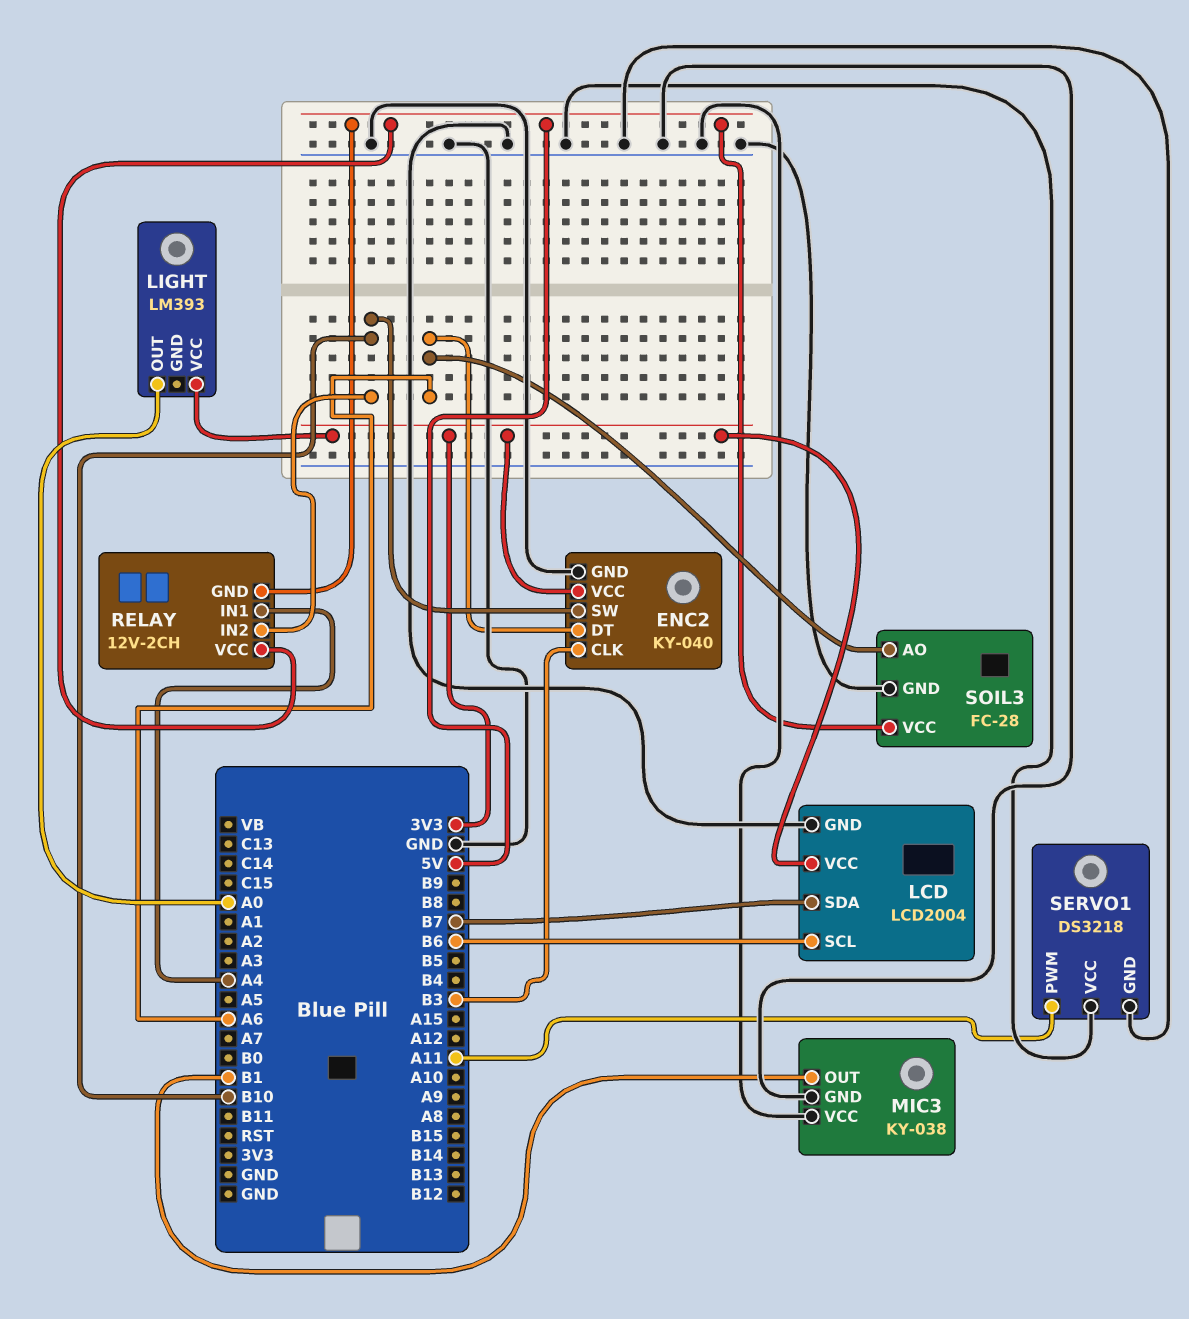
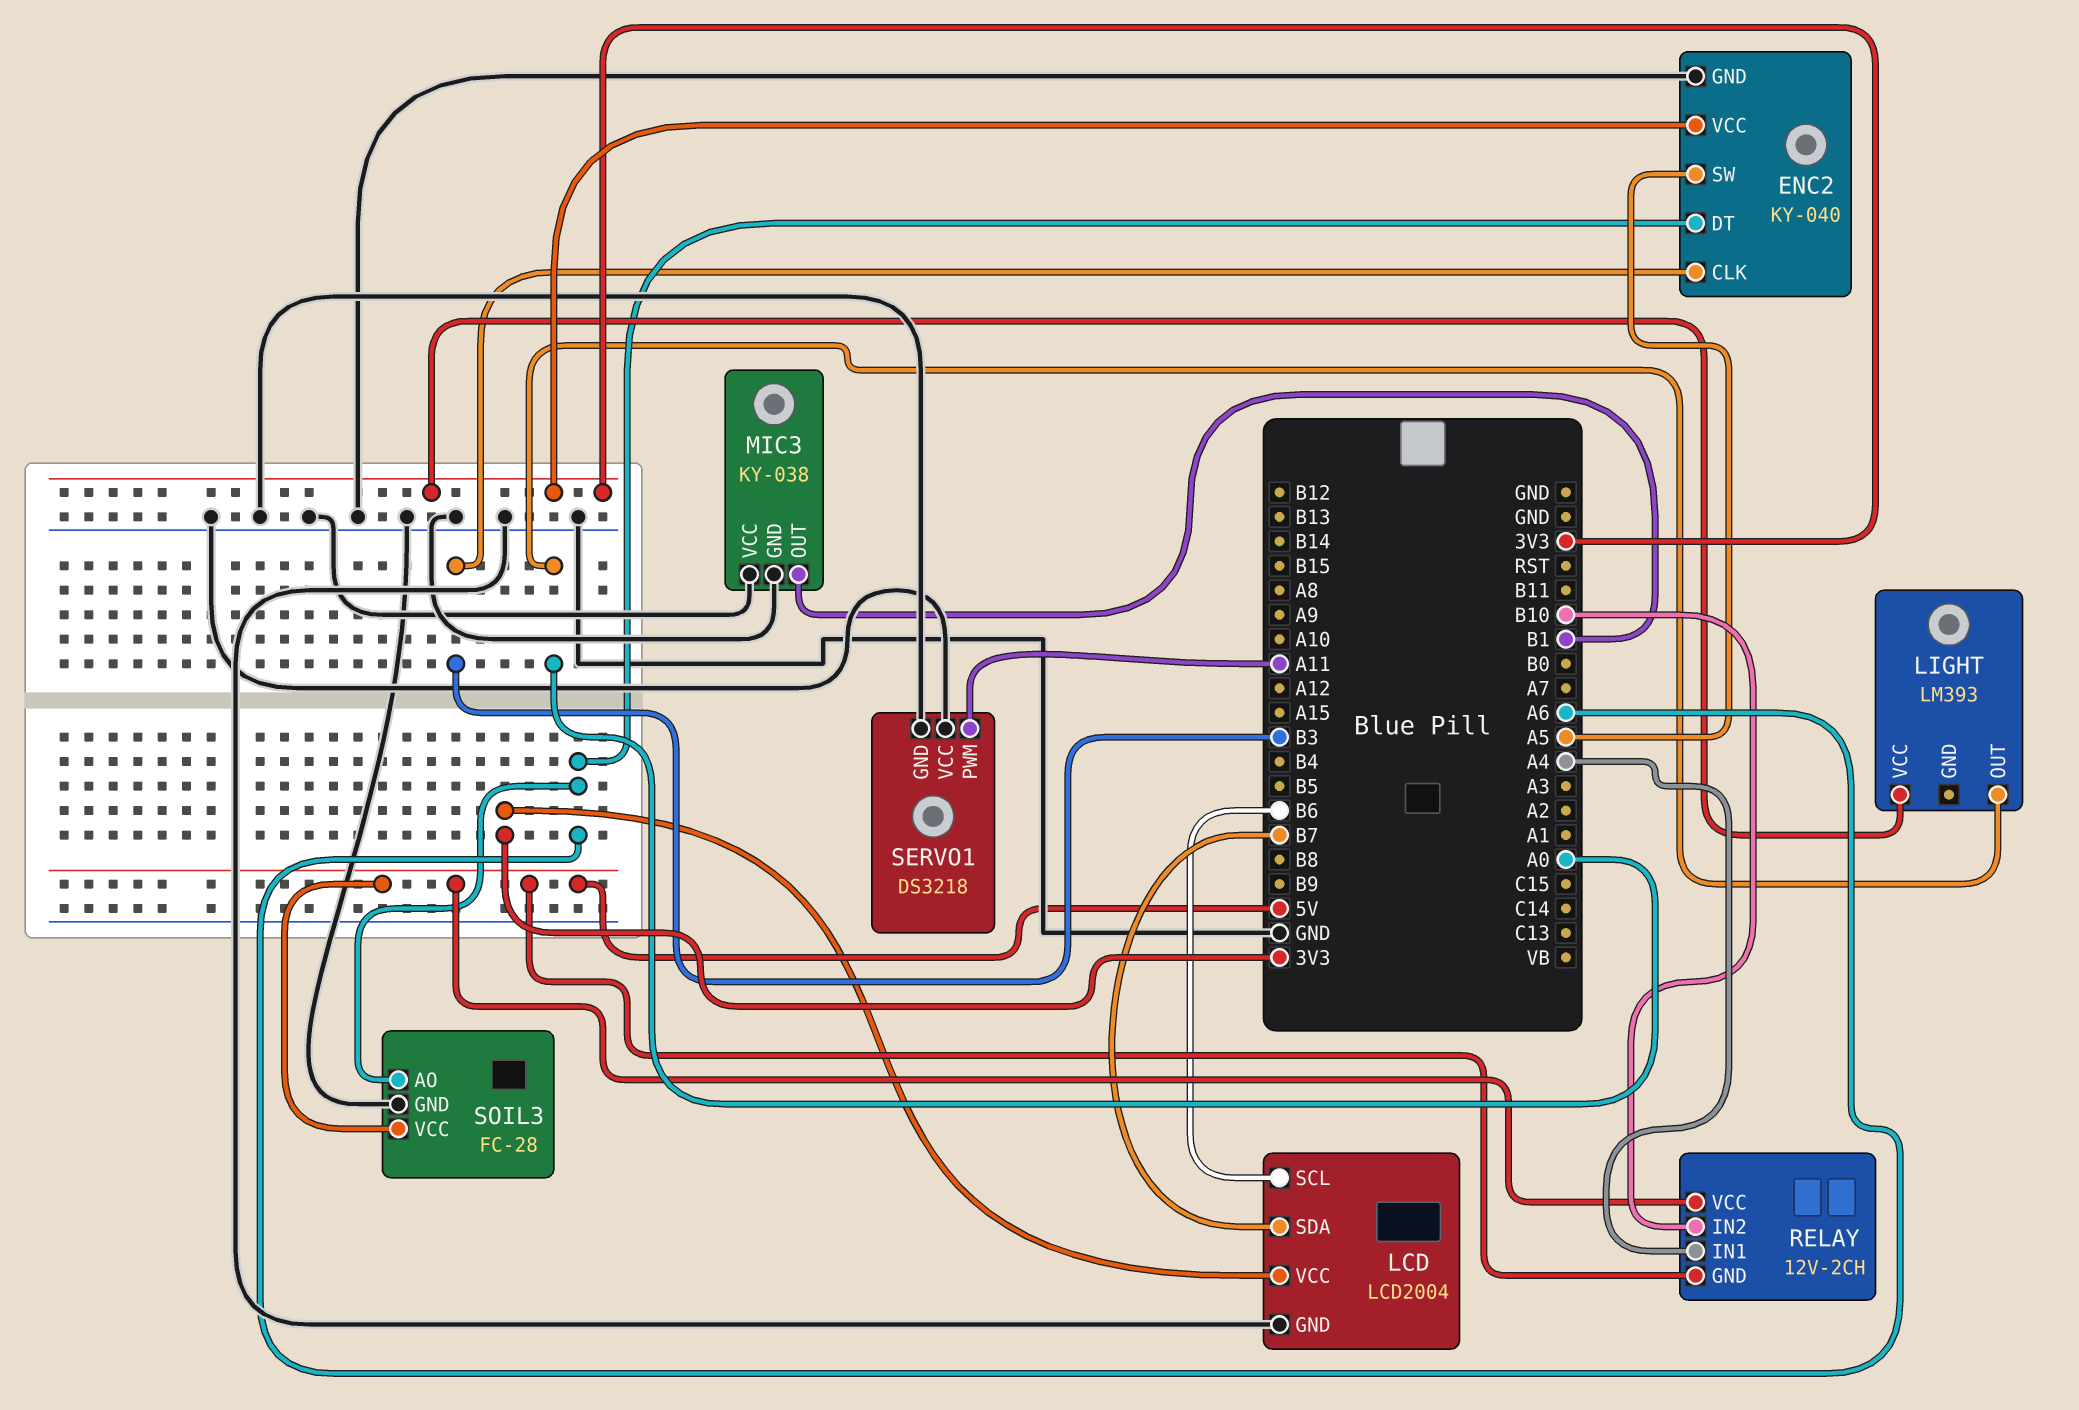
ENC2 pin SW: B10 -> A5

